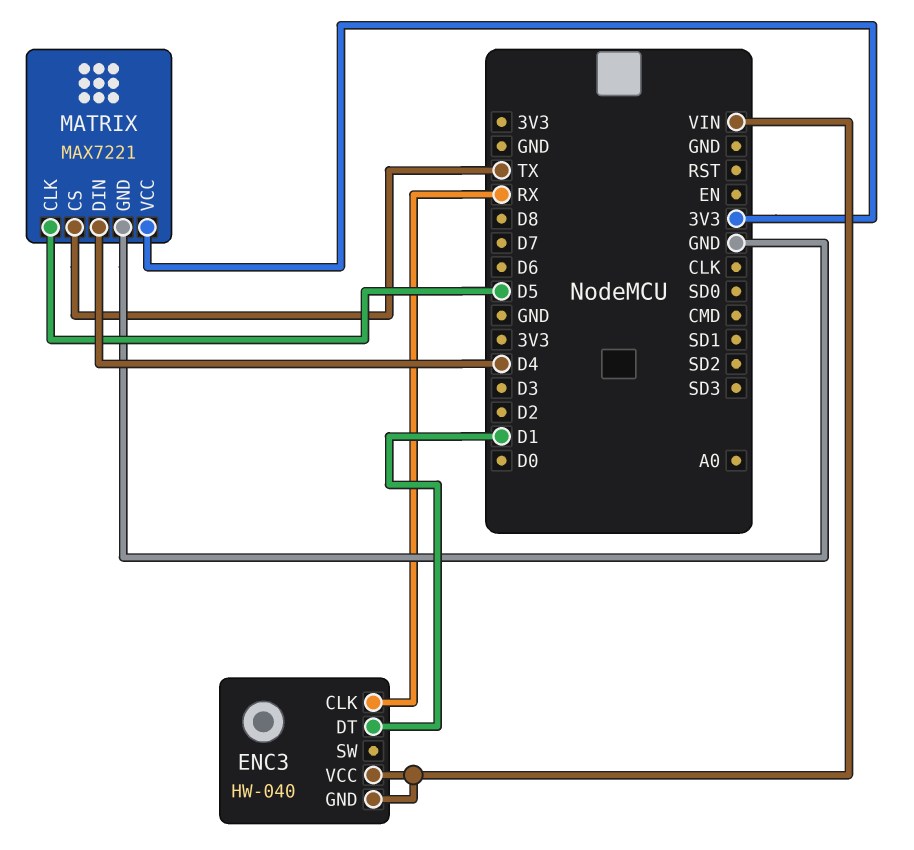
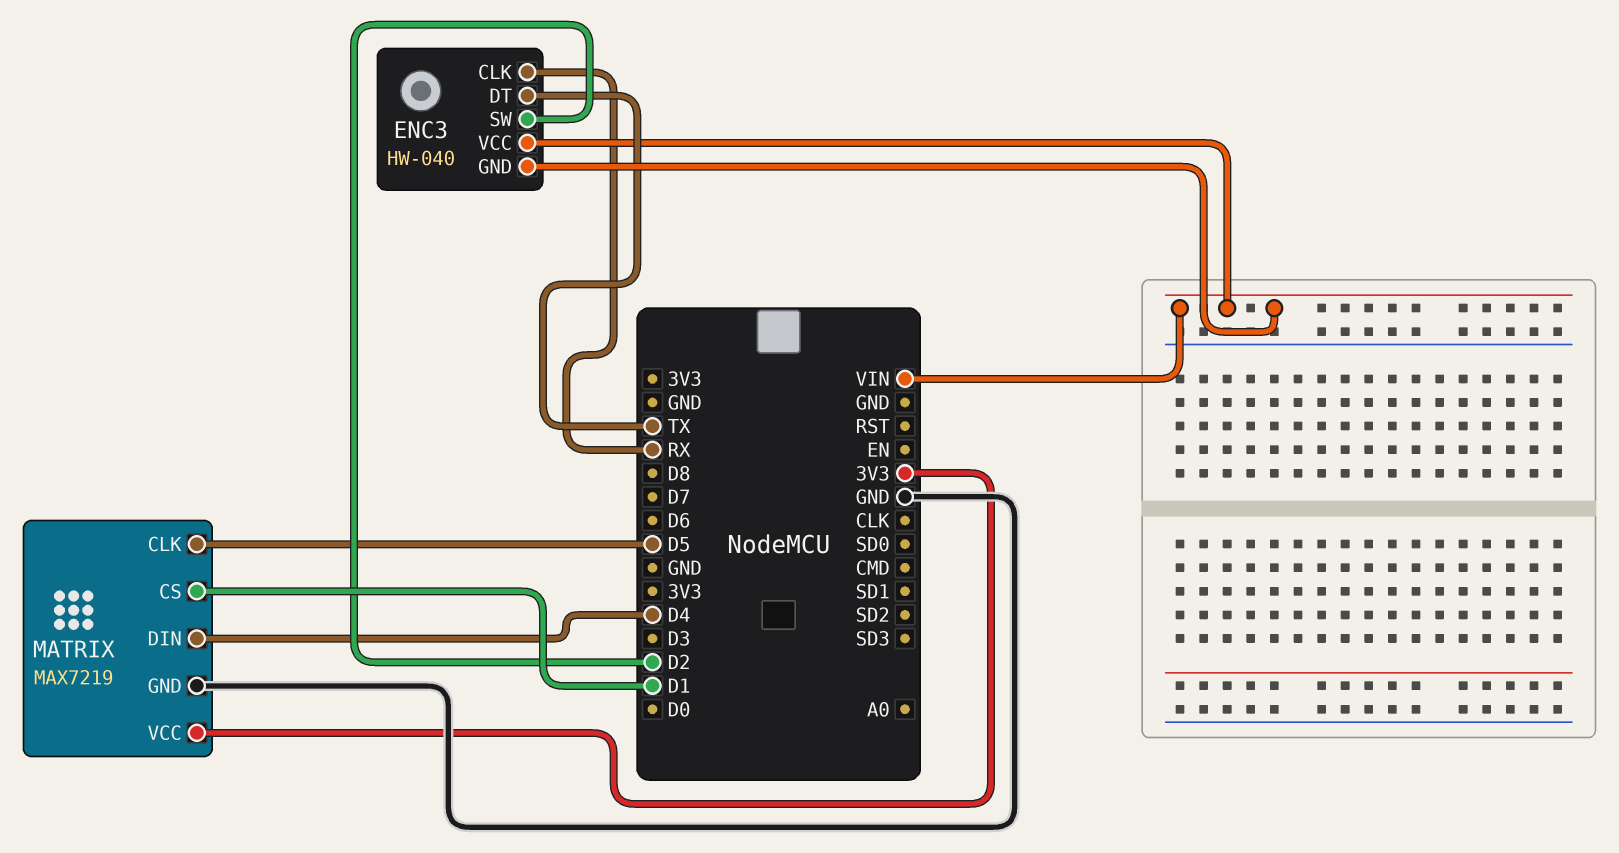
ENC3 pin DT: D1 -> TX
ENC3 pin SW: none -> D2
MATRIX: MAX7221 -> MAX7219
MATRIX pin CS: TX -> D1

